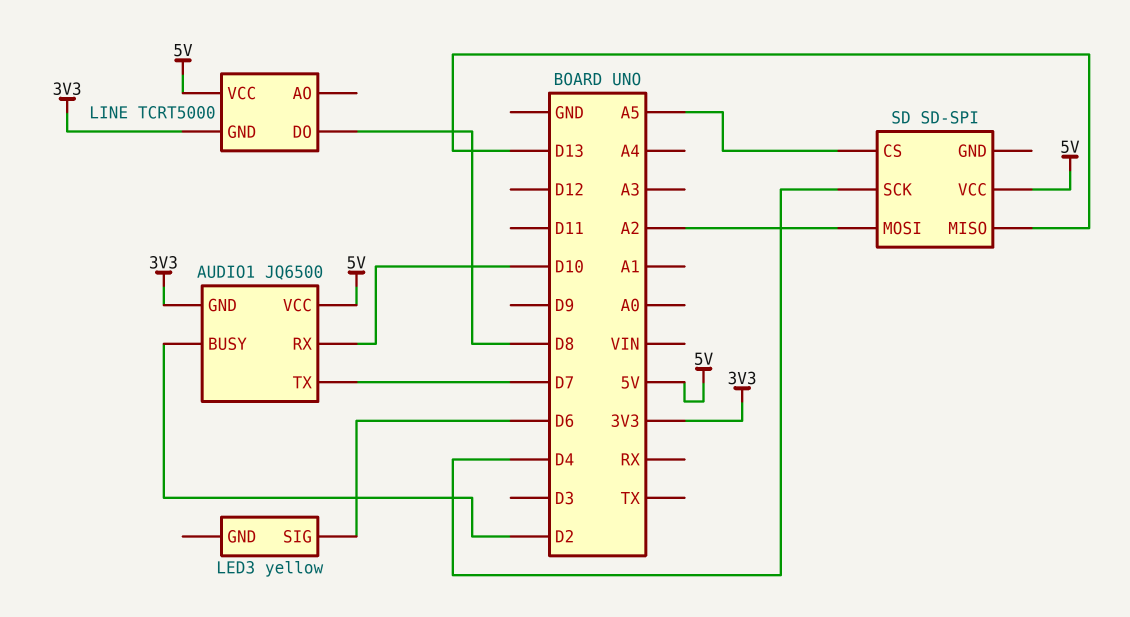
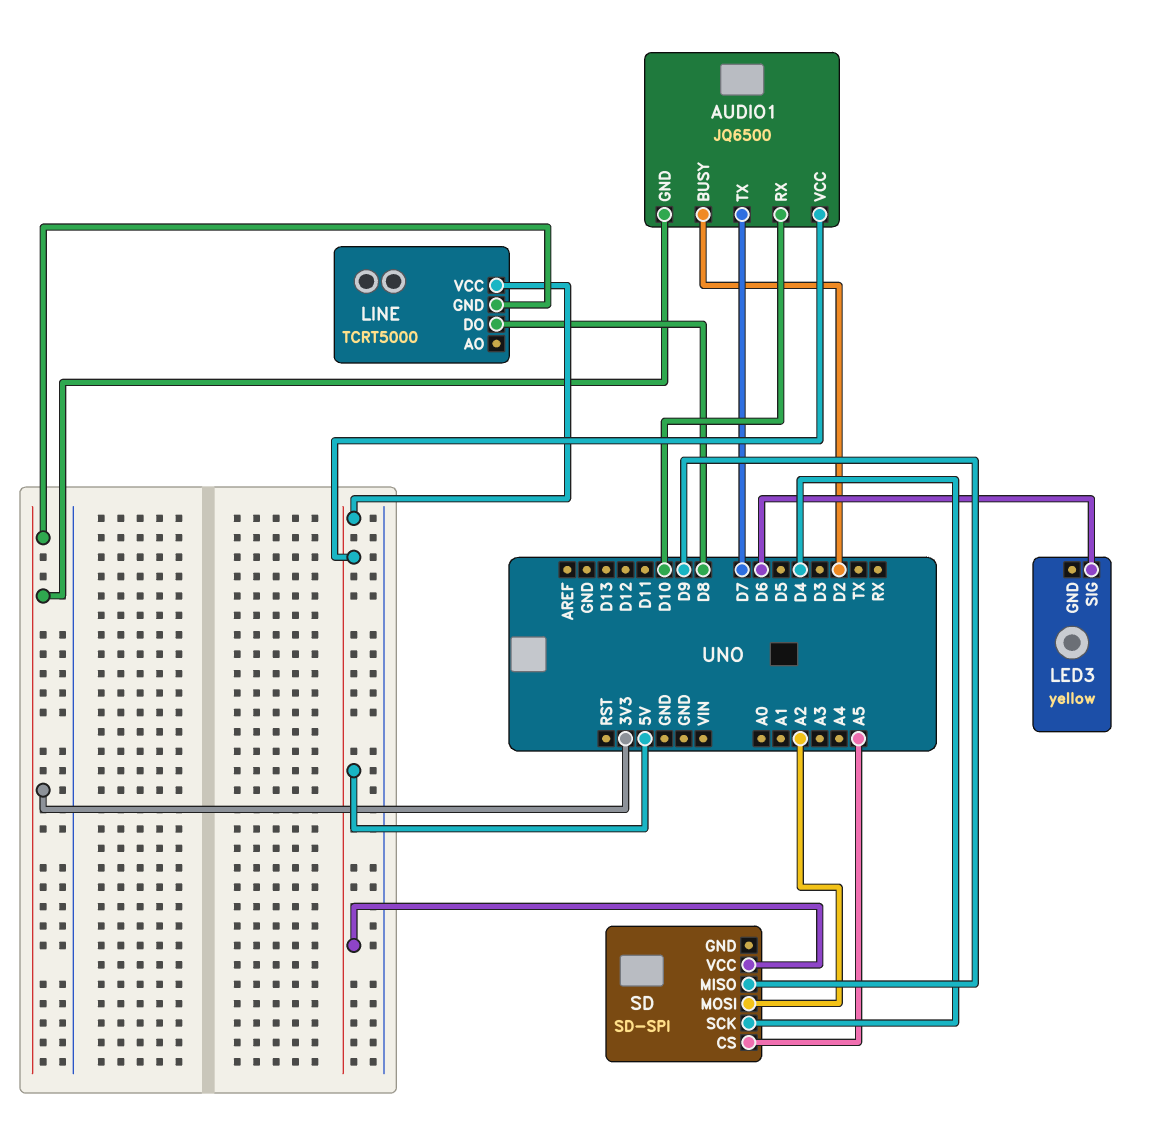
SD pin MISO: D13 -> D9

